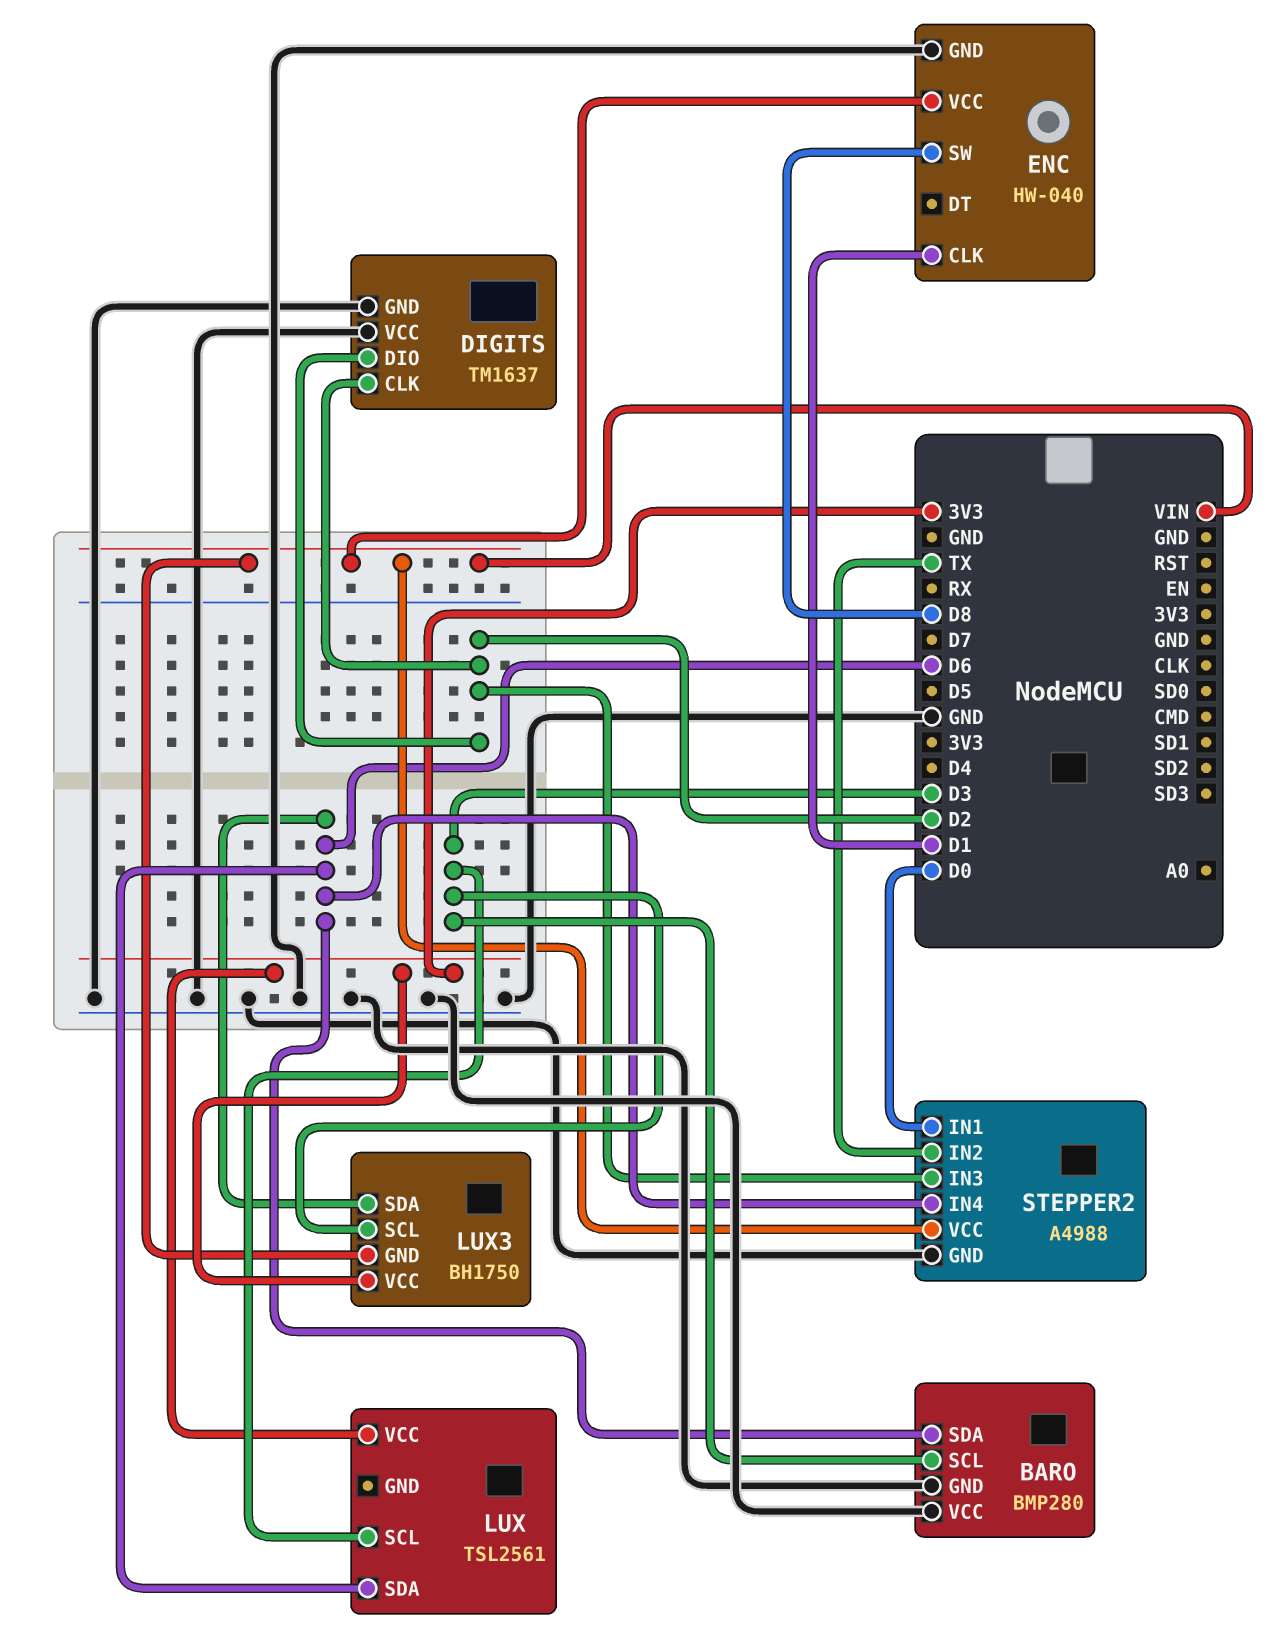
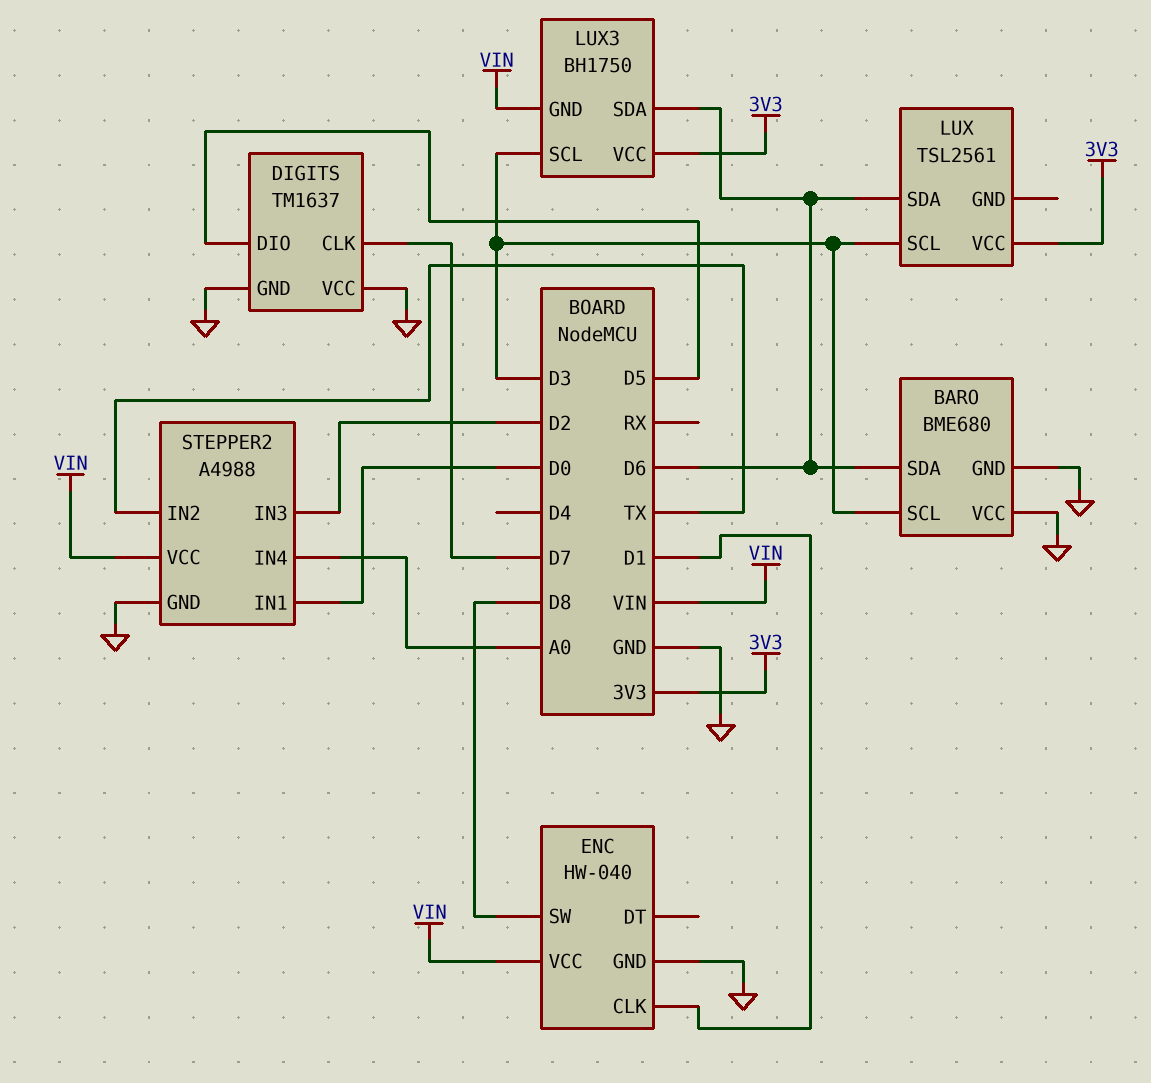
BARO: BMP280 -> BME680
DIGITS pin CLK: D2 -> D7
DIGITS pin DIO: D2 -> D5
STEPPER2 pin IN4: D6 -> A0

